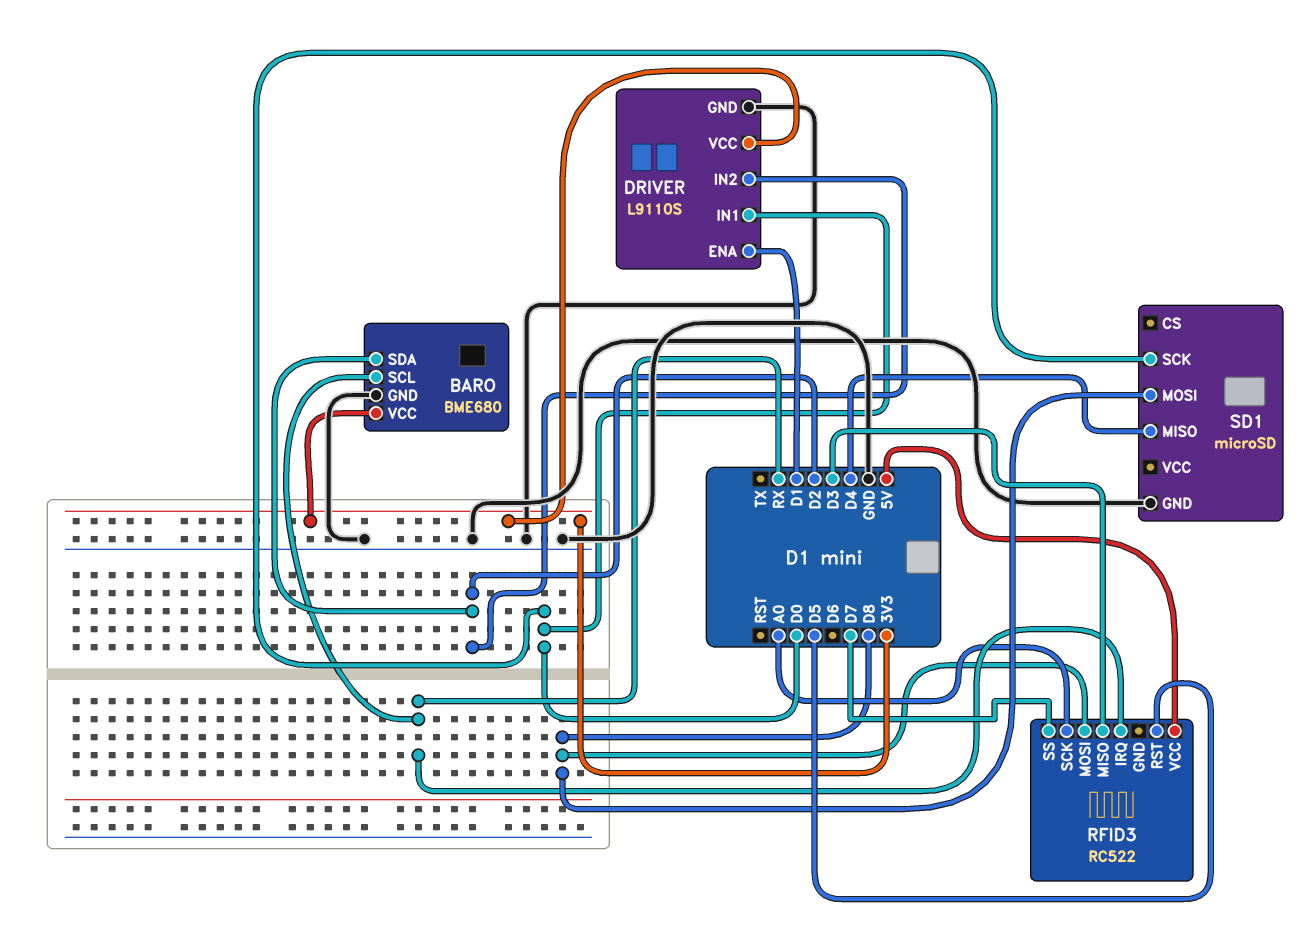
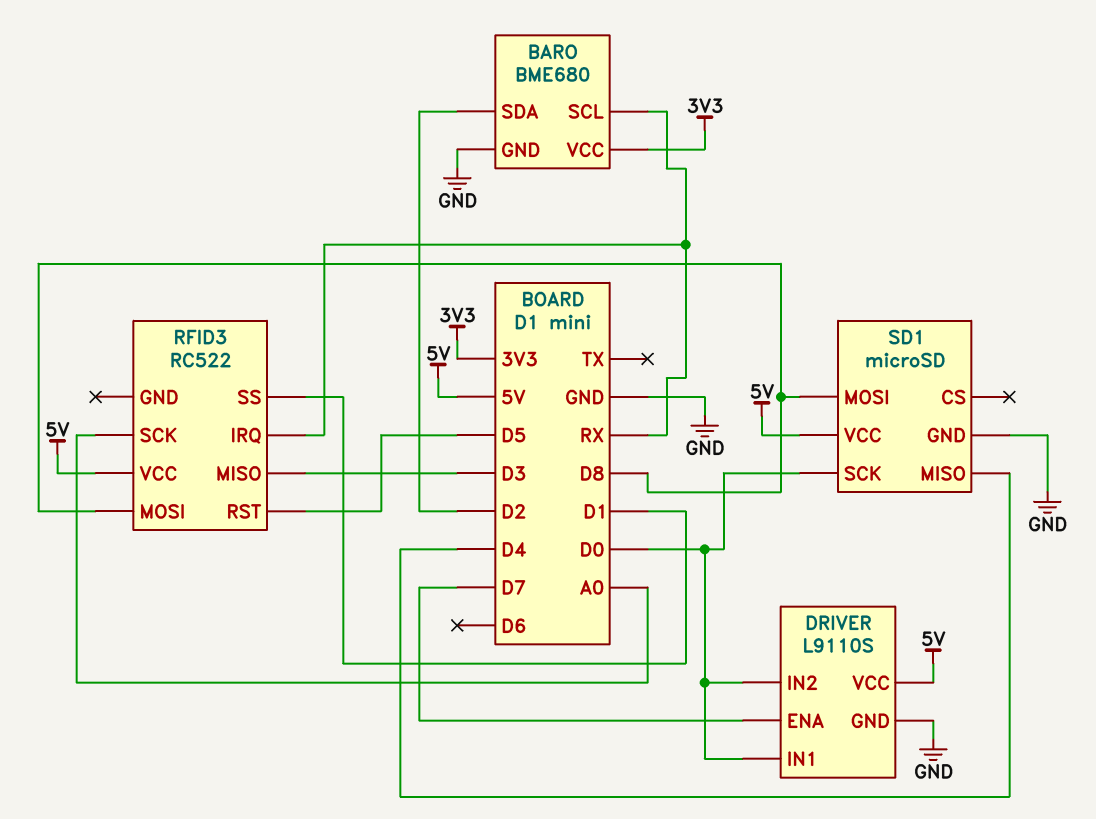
DRIVER pin ENA: D1 -> D7
DRIVER pin IN2: D2 -> D0
DRIVER pin VCC: 3V3 -> 5V
RFID3 pin SS: D7 -> D1
SD1 pin VCC: none -> 5V

